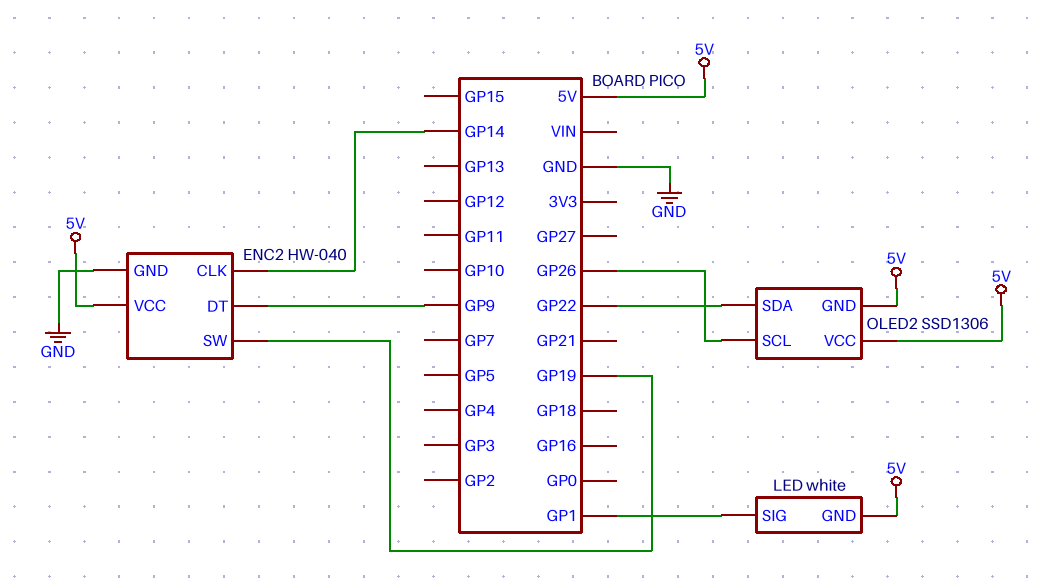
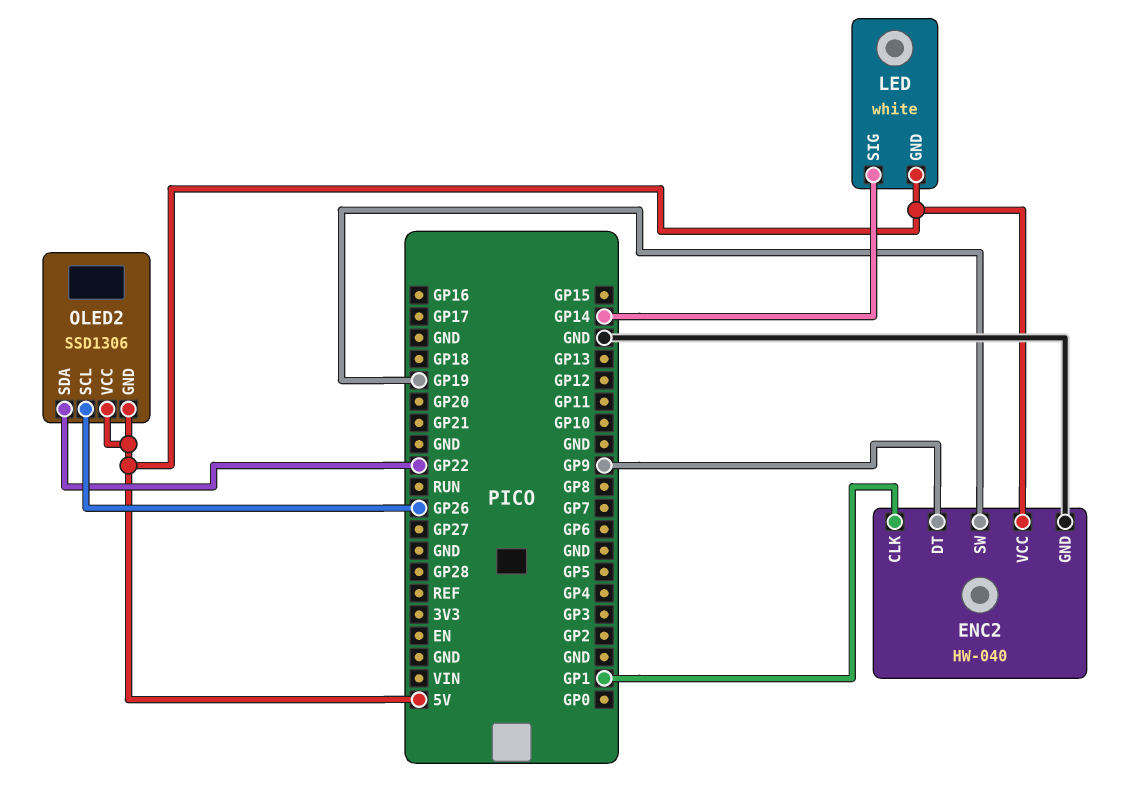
ENC2 pin CLK: GP14 -> GP1
LED pin SIG: GP1 -> GP14

